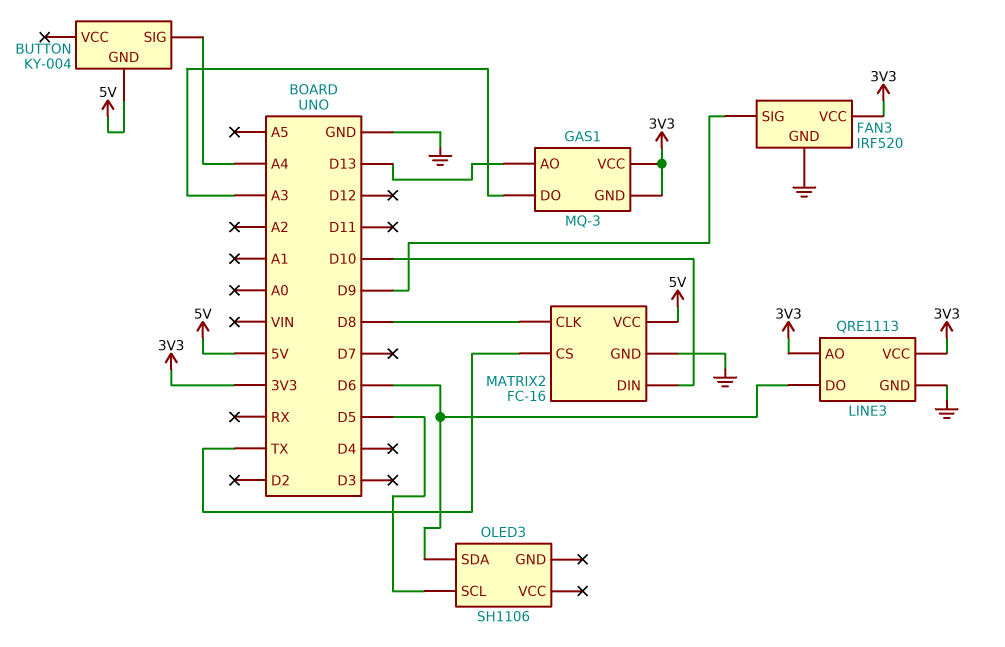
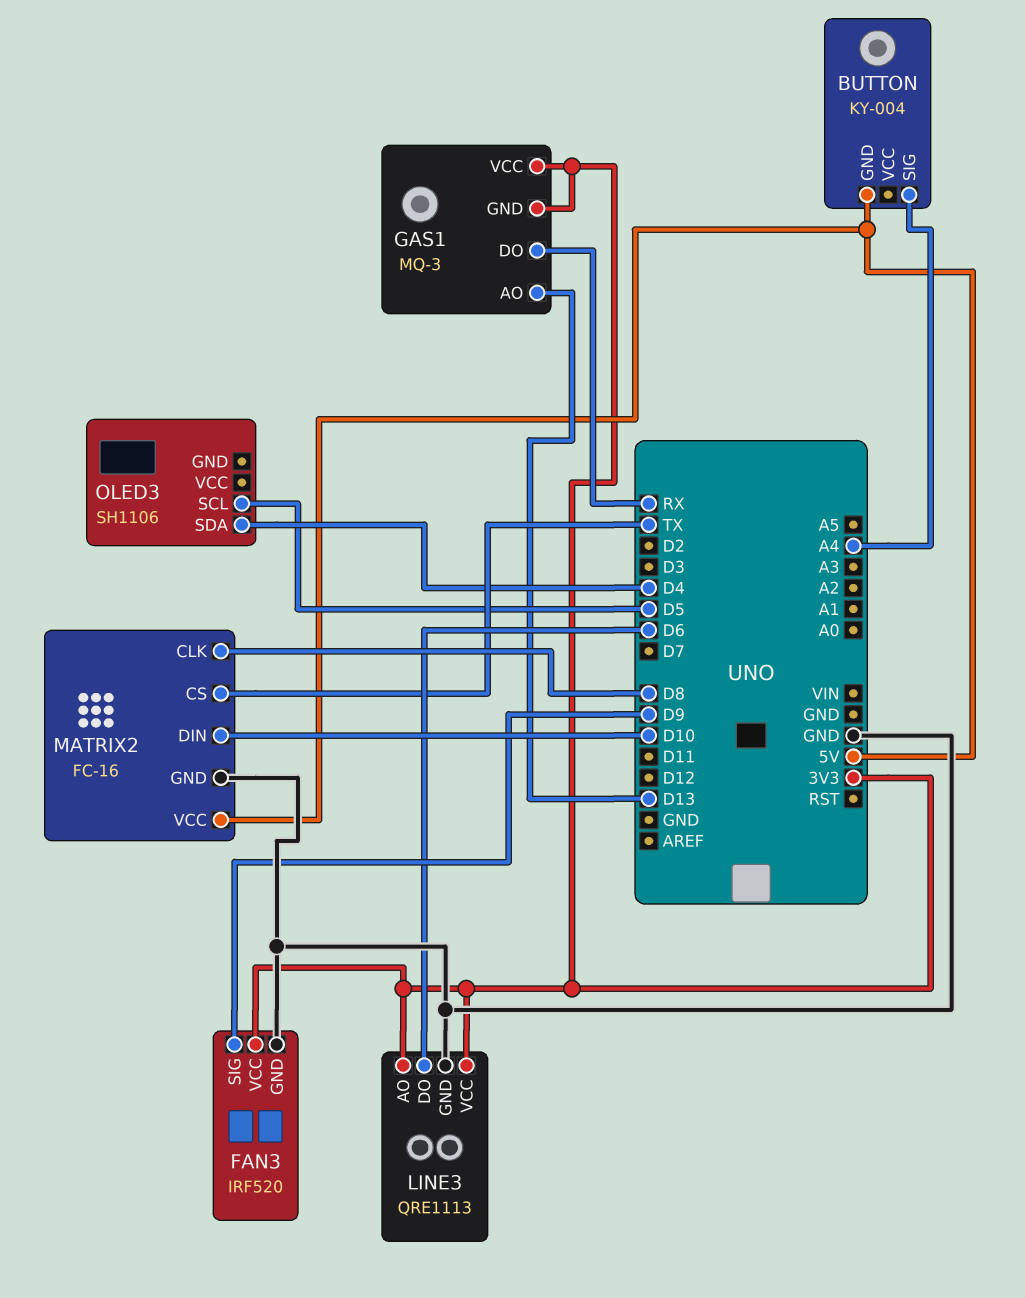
GAS1 pin DO: A3 -> RX
OLED3 pin SDA: D6 -> D4

